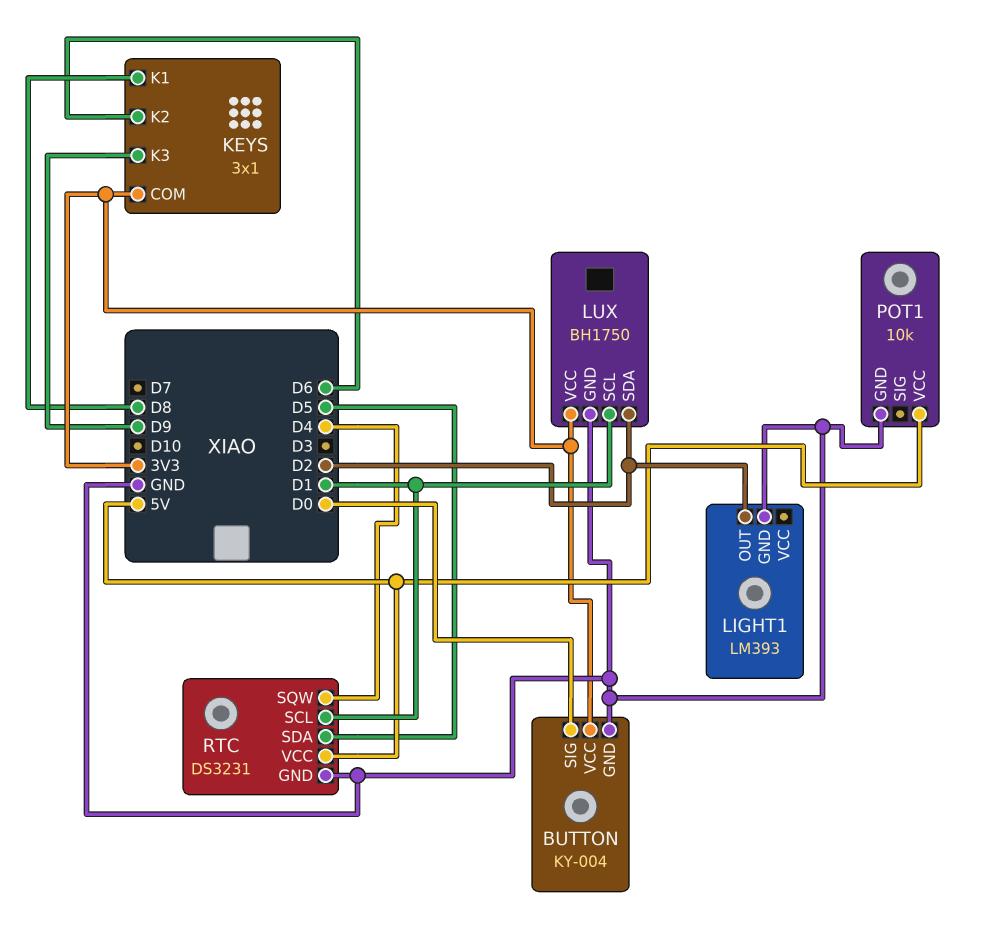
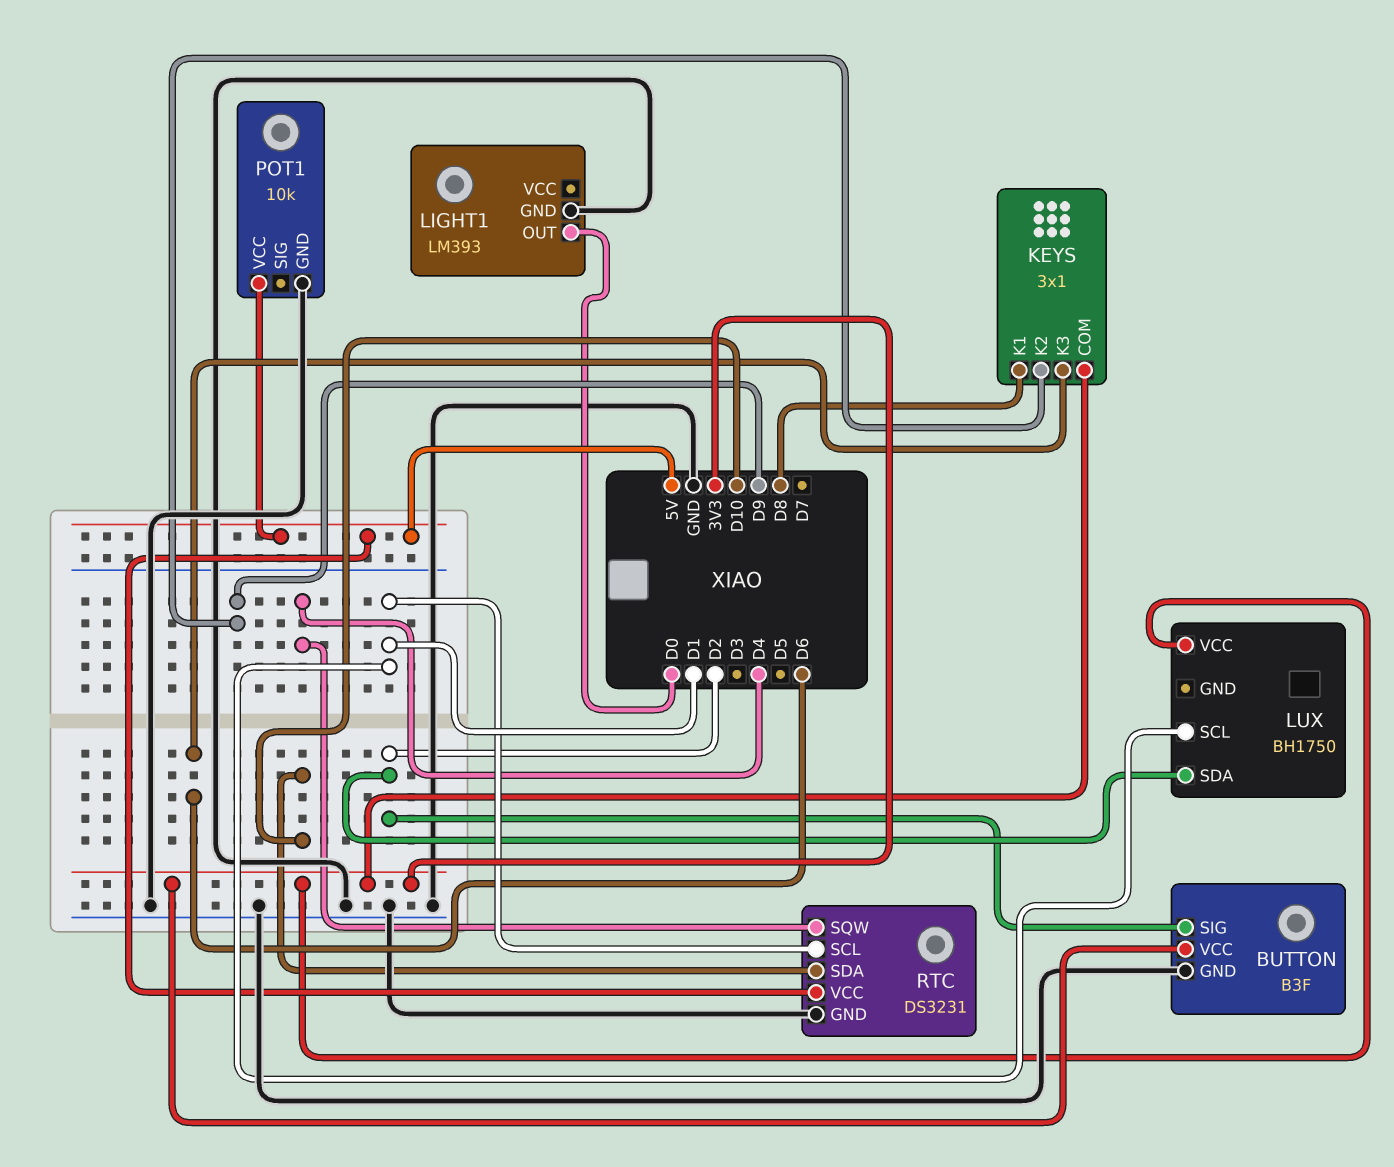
BUTTON: KY-004 -> B3F
BUTTON pin SIG: D0 -> D2
KEYS pin K2: D6 -> D9
KEYS pin K3: D9 -> D6
LIGHT1 pin OUT: D2 -> D0
LUX pin GND: GND -> none
RTC pin SDA: D5 -> D10

